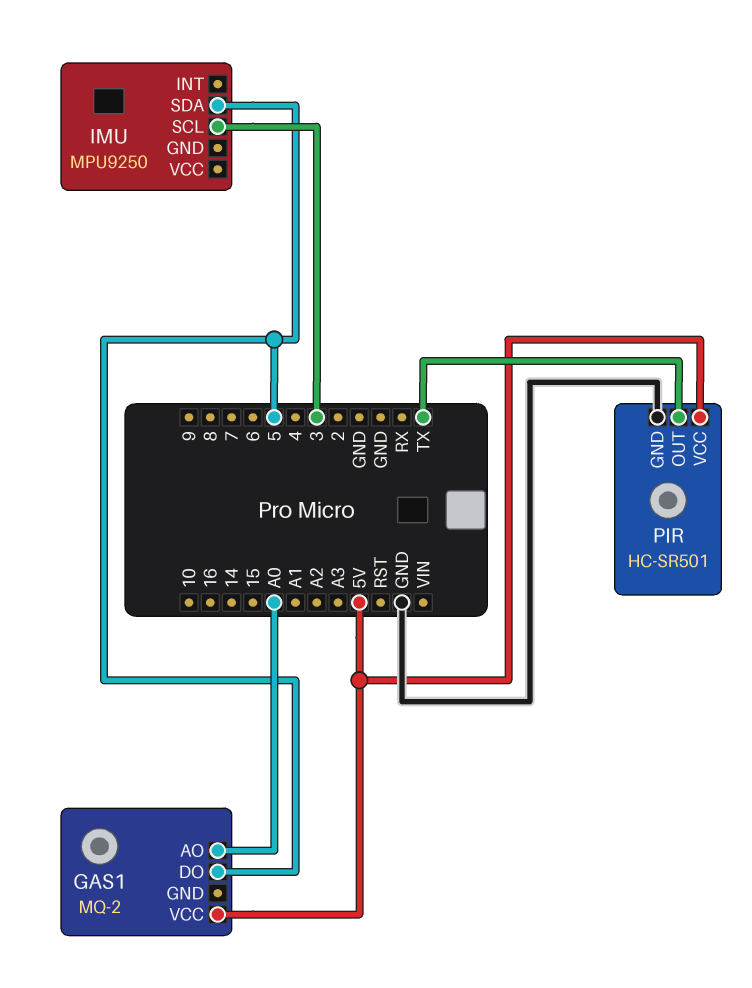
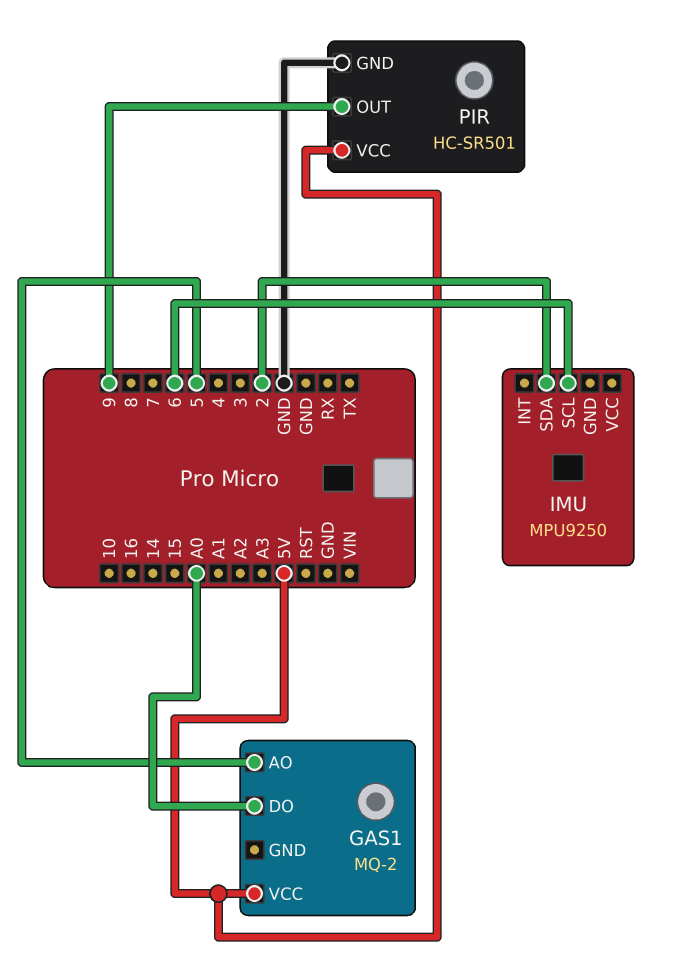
GAS1 pin AO: A0 -> 5
GAS1 pin DO: 5 -> A0
IMU pin SCL: 3 -> 6
IMU pin SDA: 5 -> 2
PIR pin OUT: TX -> 9

